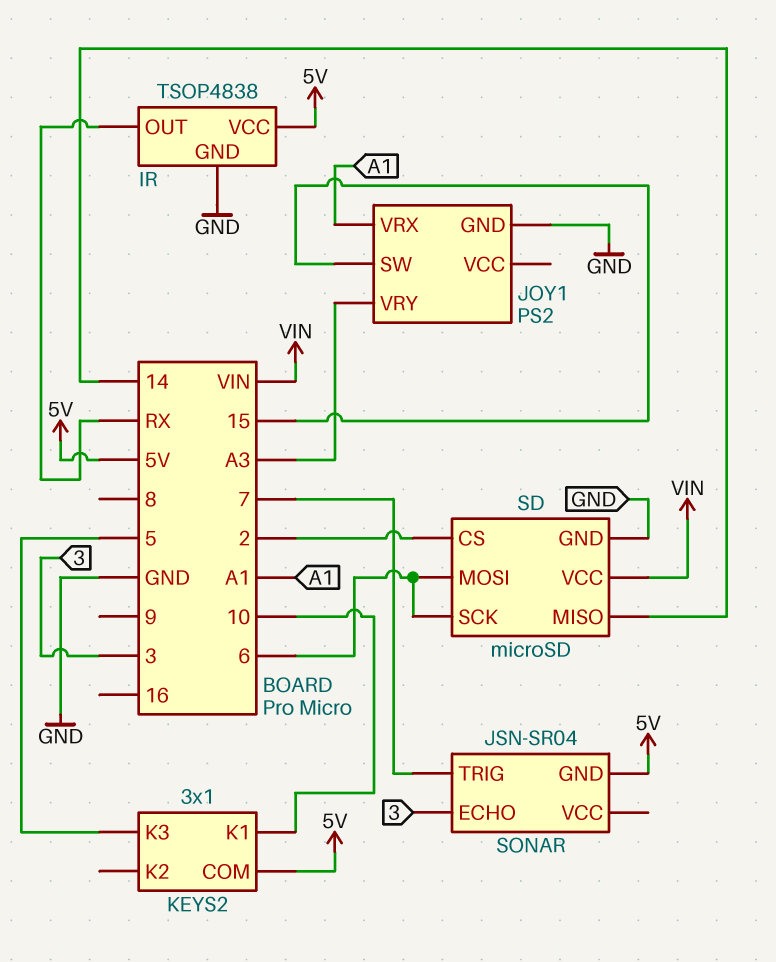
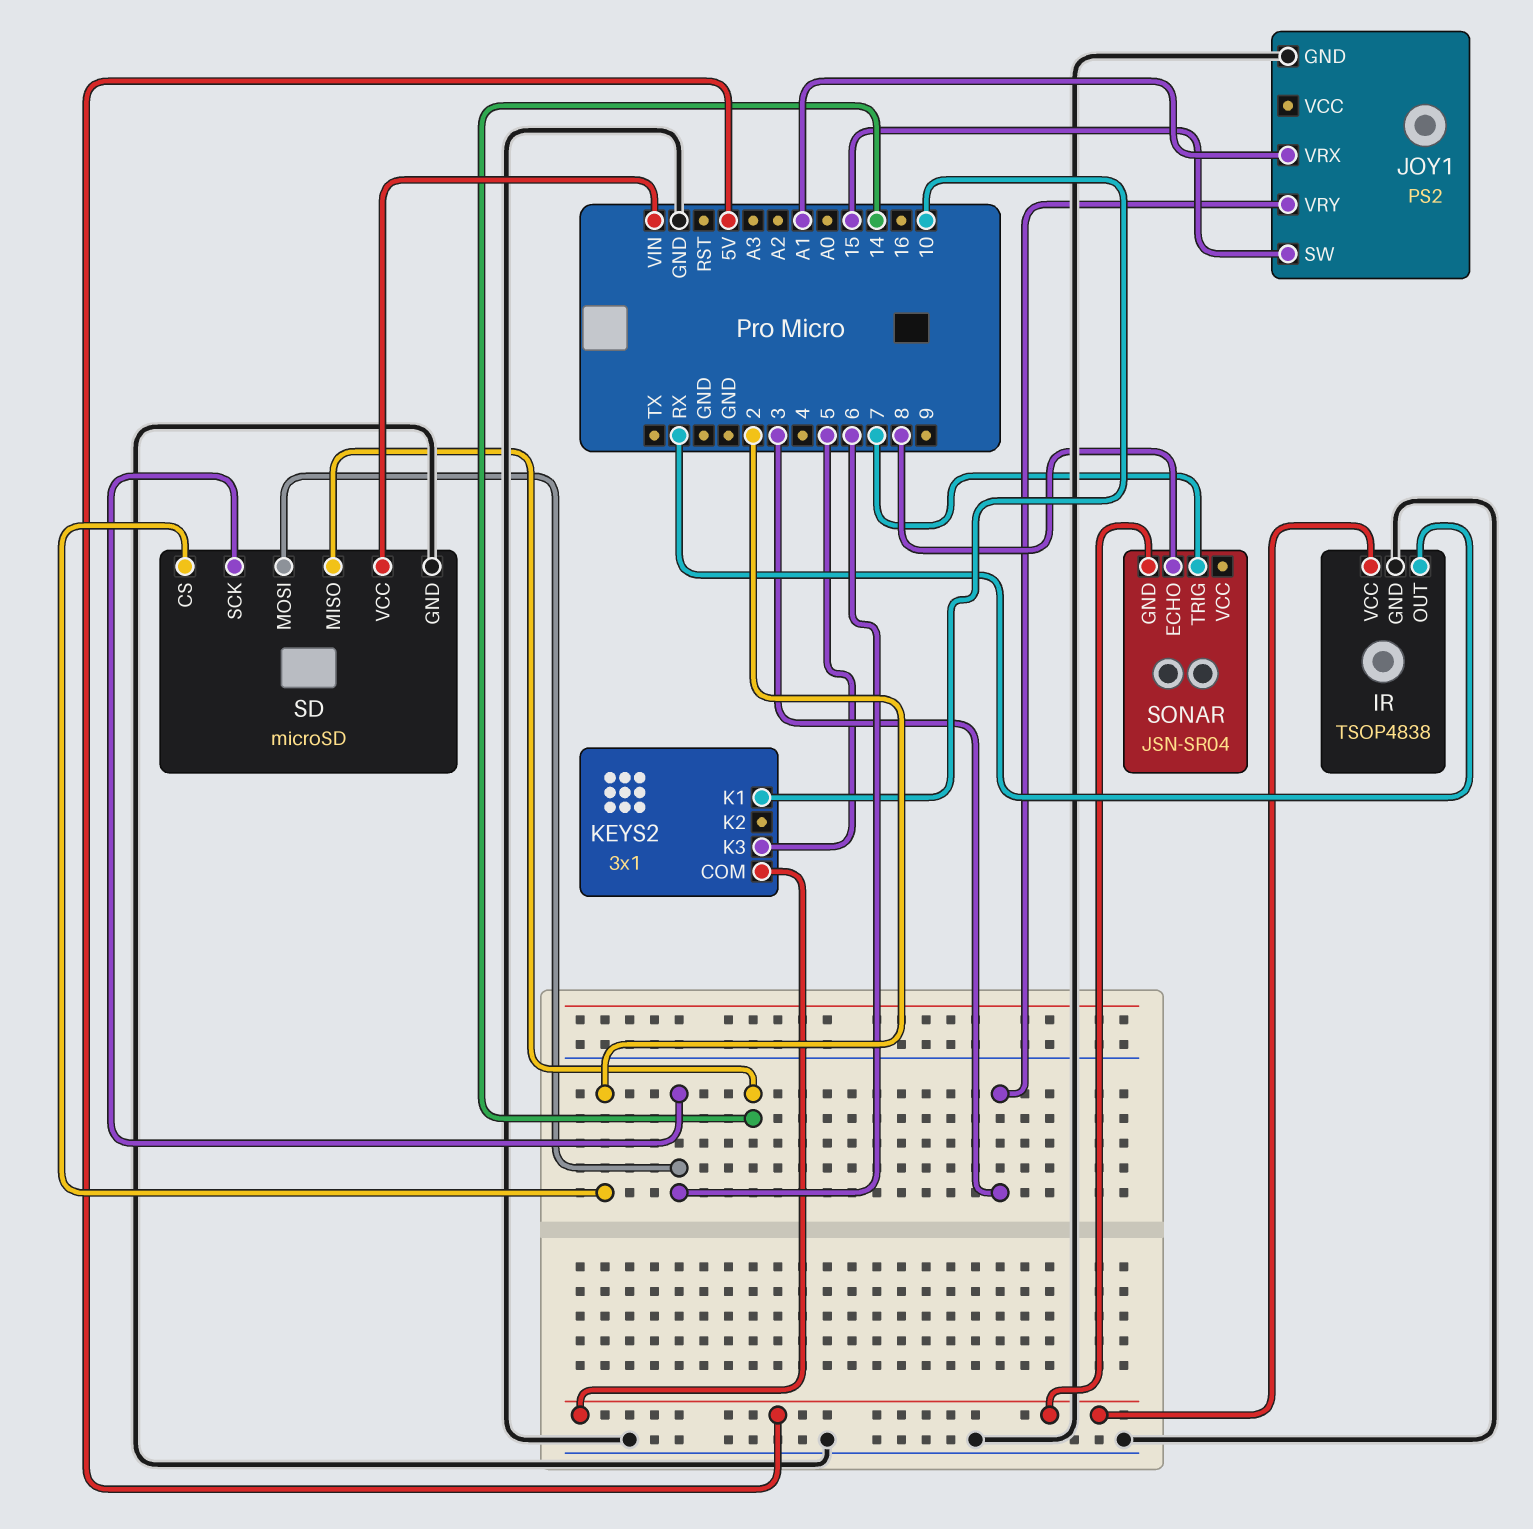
JOY1 pin VRY: A3 -> 3
SONAR pin ECHO: 3 -> 8

